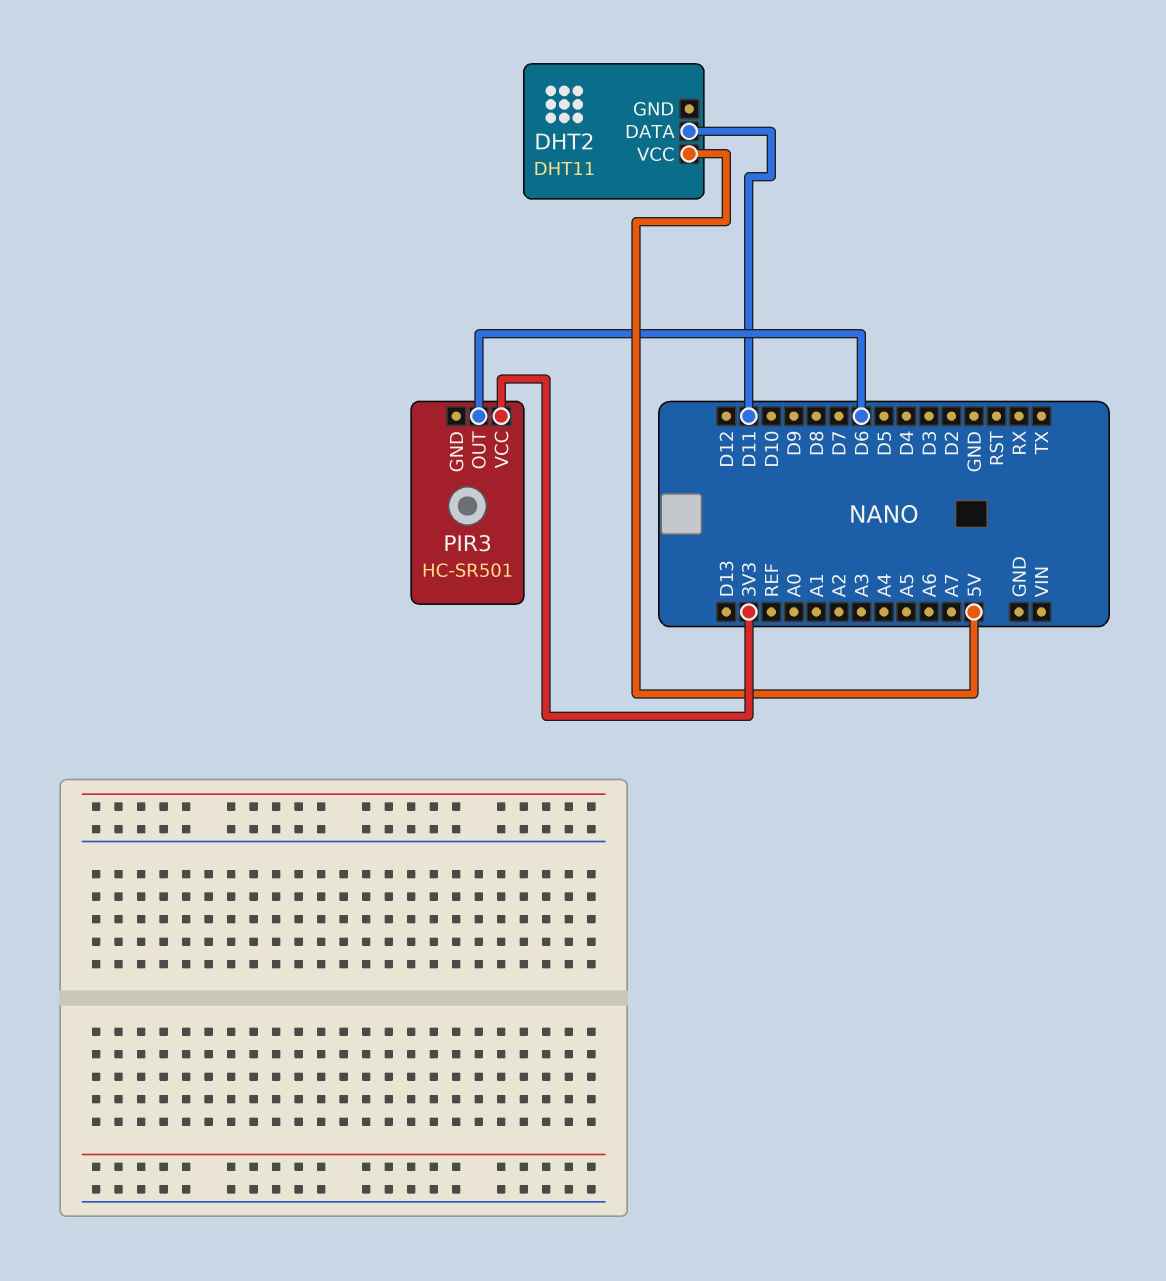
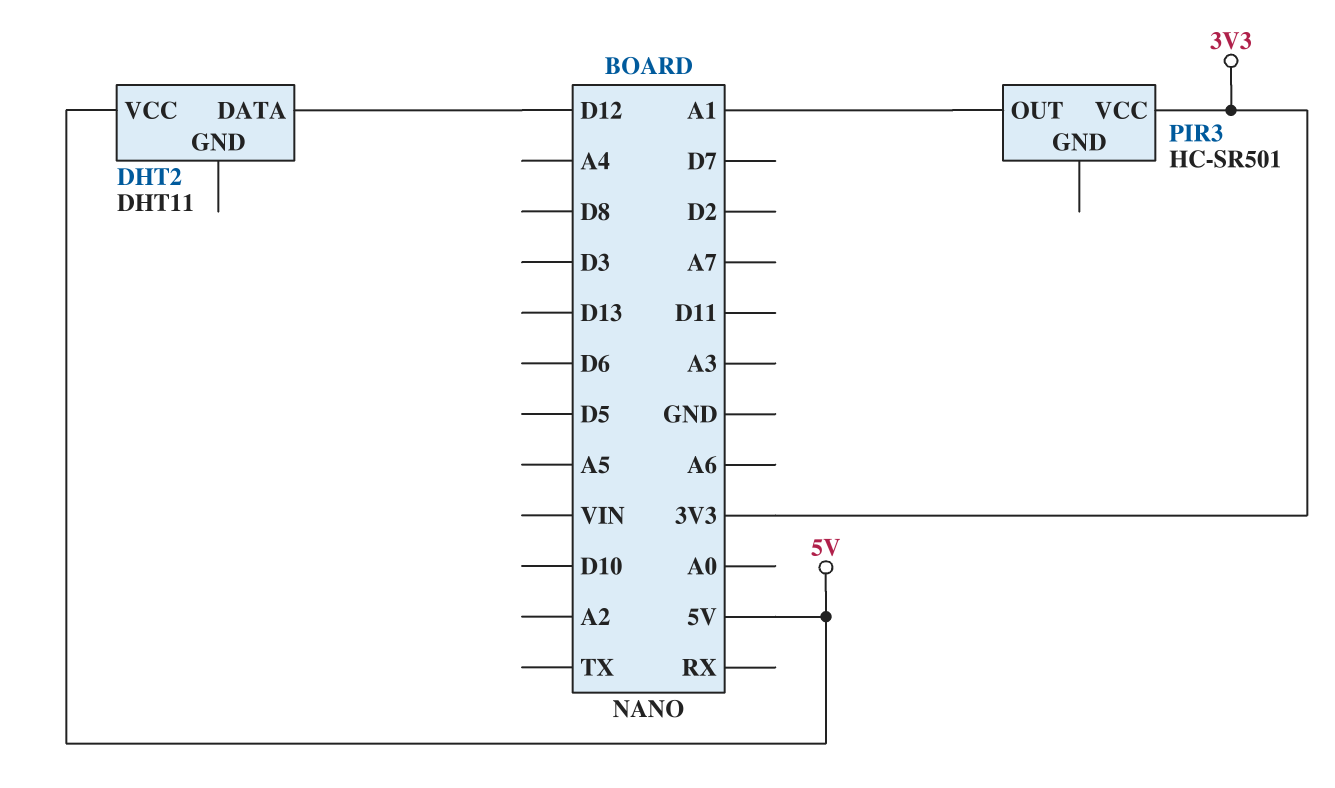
DHT2 pin DATA: D11 -> D12
PIR3 pin OUT: D6 -> A1

